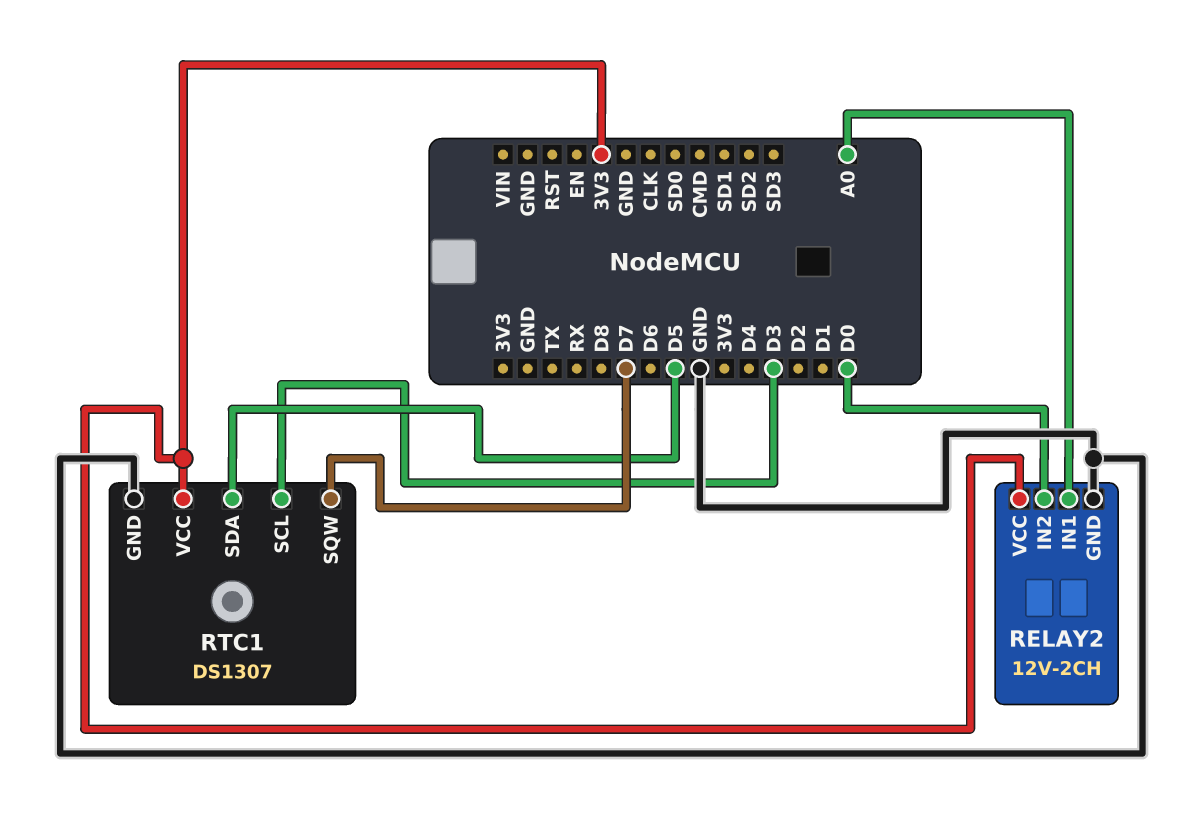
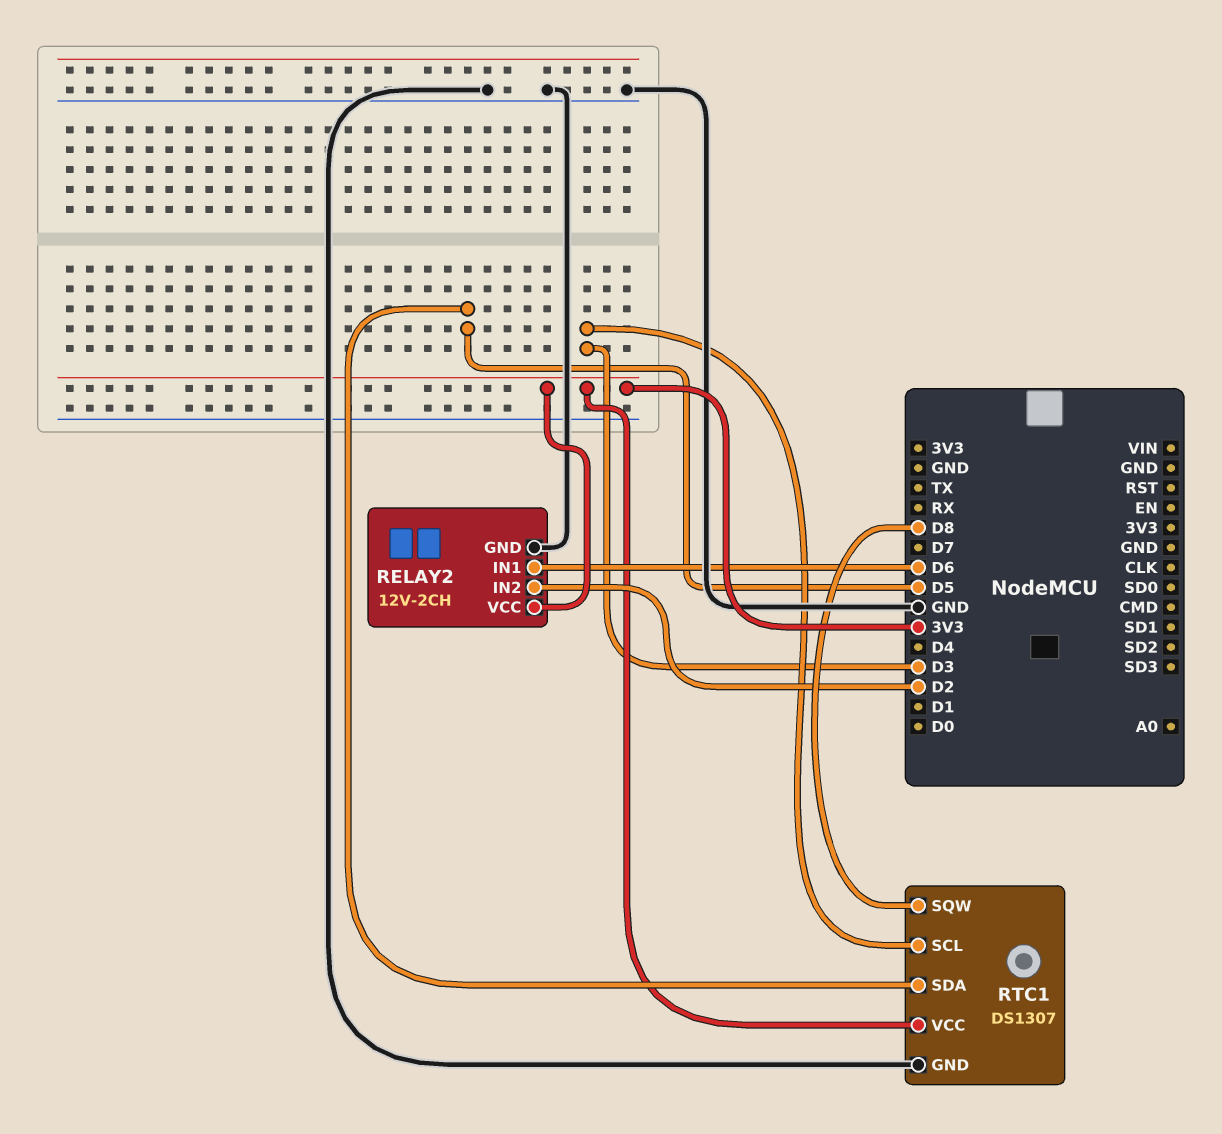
RELAY2 pin IN1: A0 -> D6
RELAY2 pin IN2: D0 -> D2
RTC1 pin SQW: D7 -> D8

